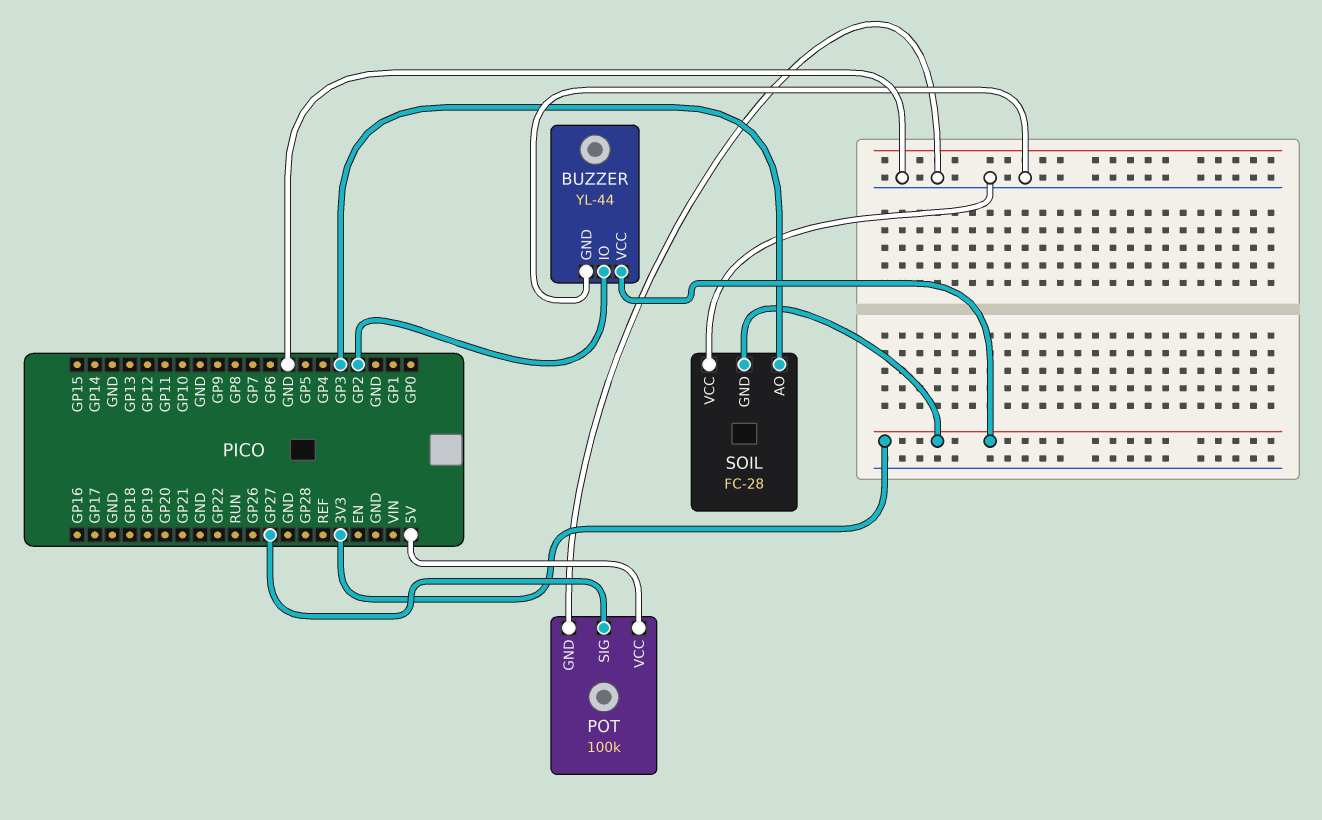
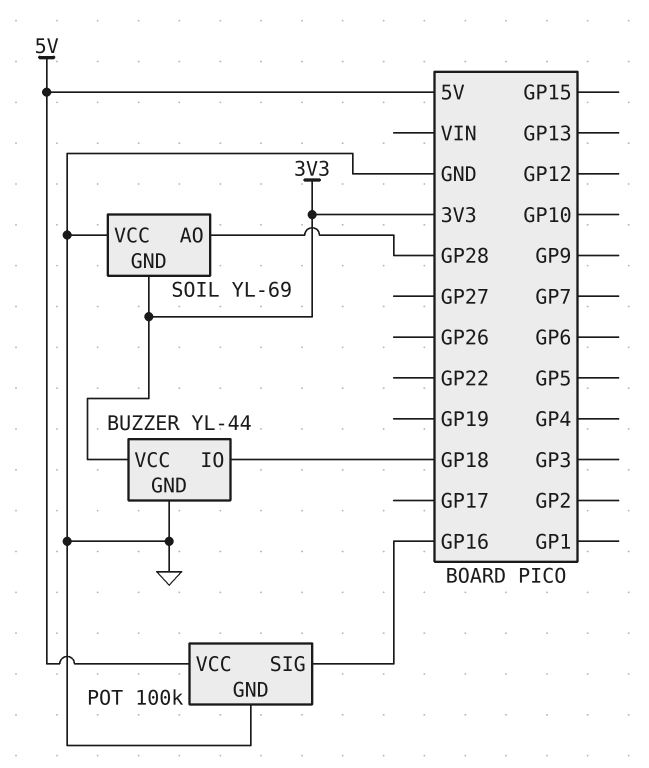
BUZZER pin IO: GP2 -> GP18
POT pin SIG: GP27 -> GP16
SOIL: FC-28 -> YL-69
SOIL pin AO: GP3 -> GP28

